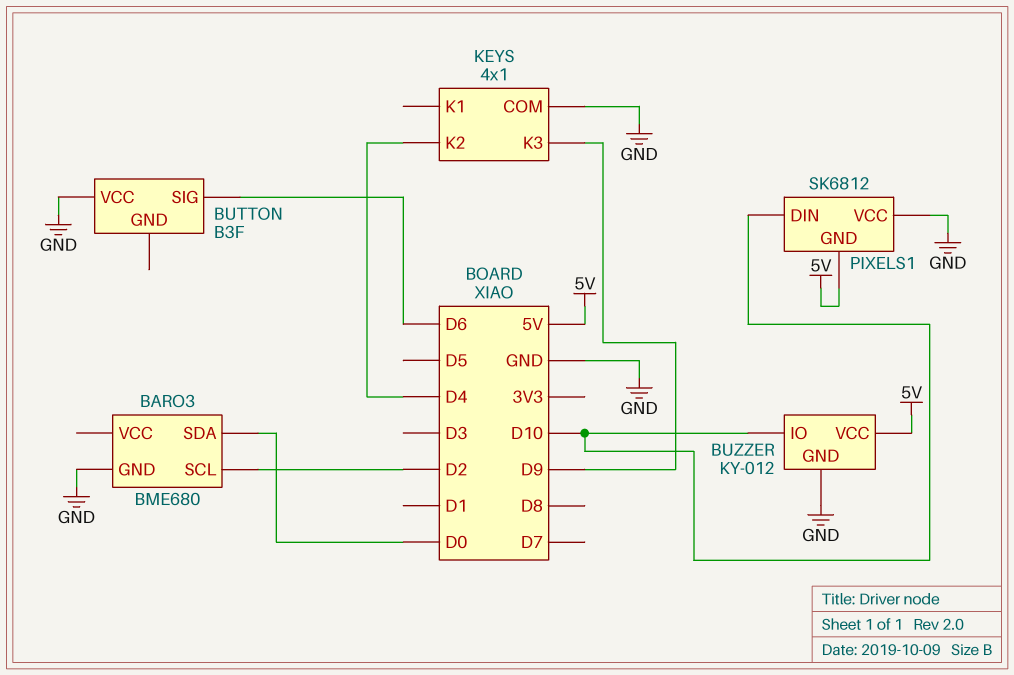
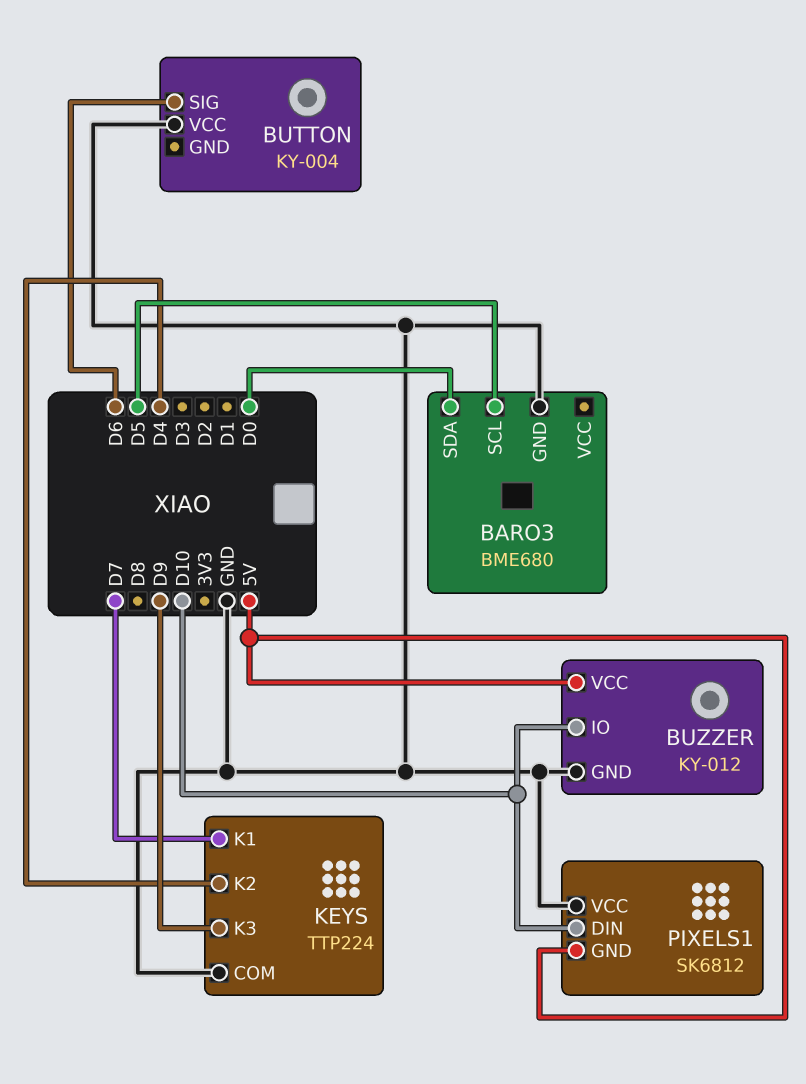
BARO3 pin SCL: D2 -> D5
BUTTON: B3F -> KY-004
KEYS: 4x1 -> TTP224
KEYS pin K1: none -> D7

